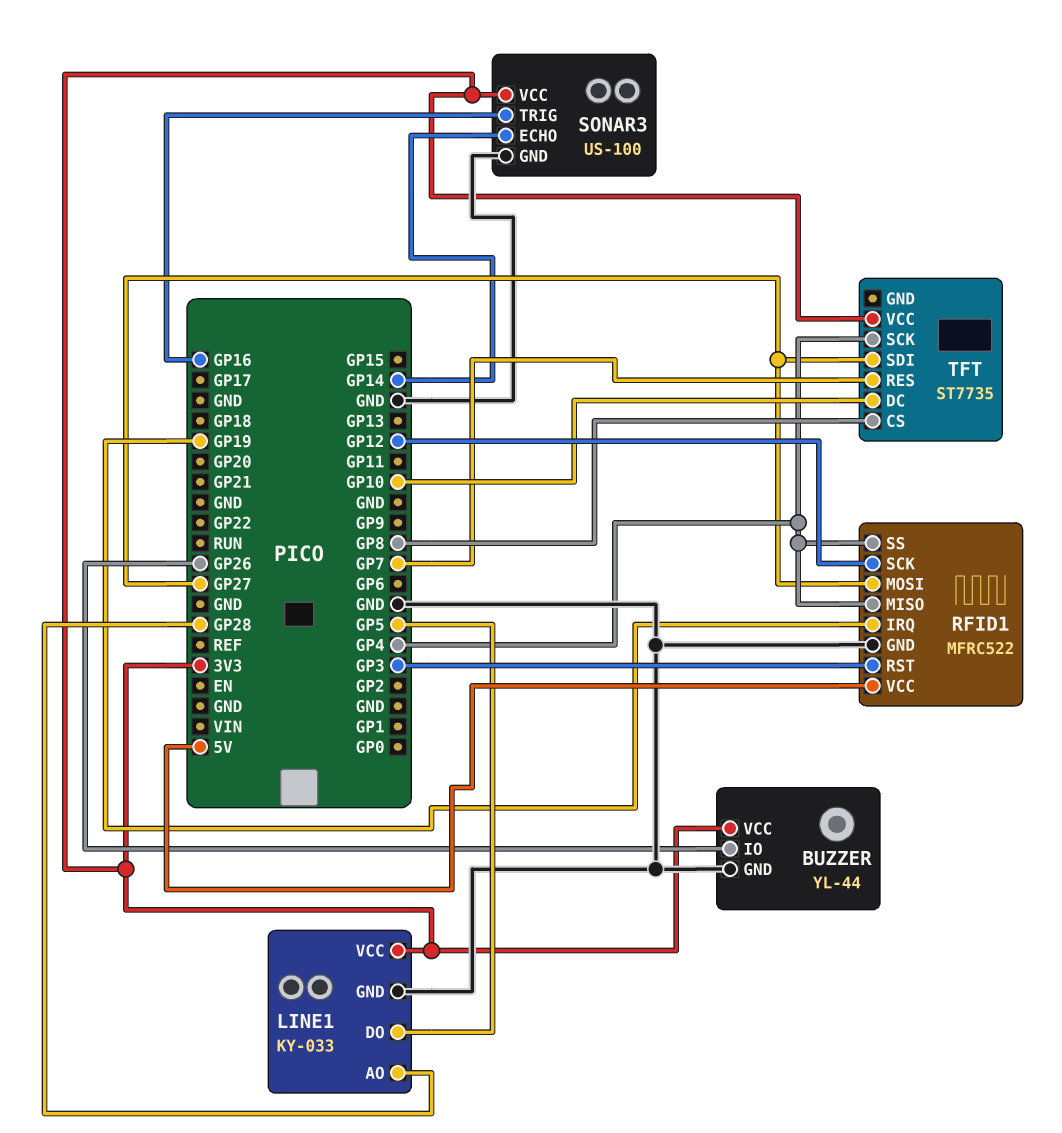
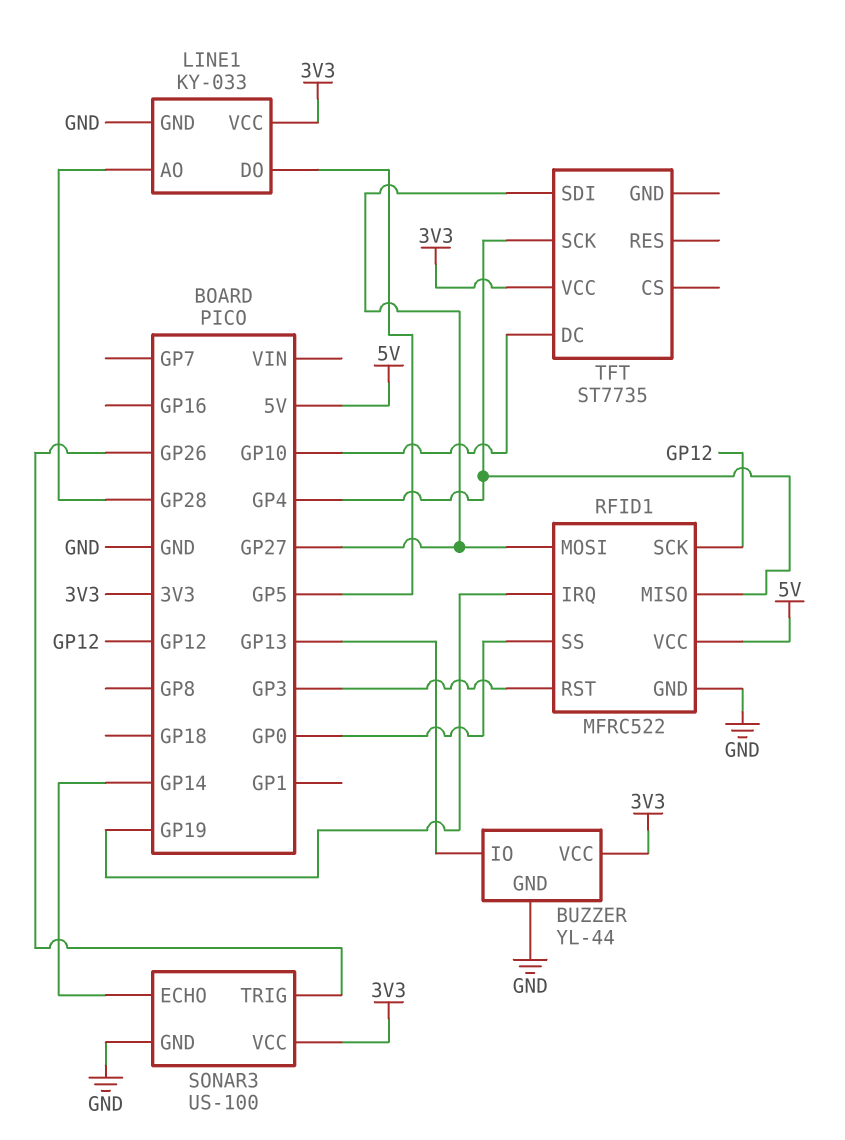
BUZZER pin IO: GP26 -> GP13
RFID1 pin SS: GP4 -> GP0
SONAR3 pin TRIG: GP16 -> GP26
TFT pin CS: GP8 -> none
TFT pin RES: GP7 -> none

